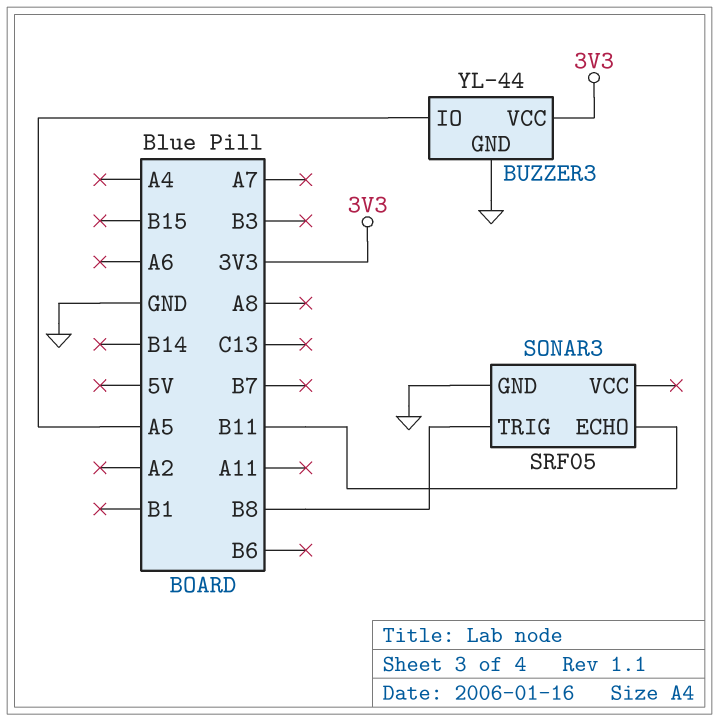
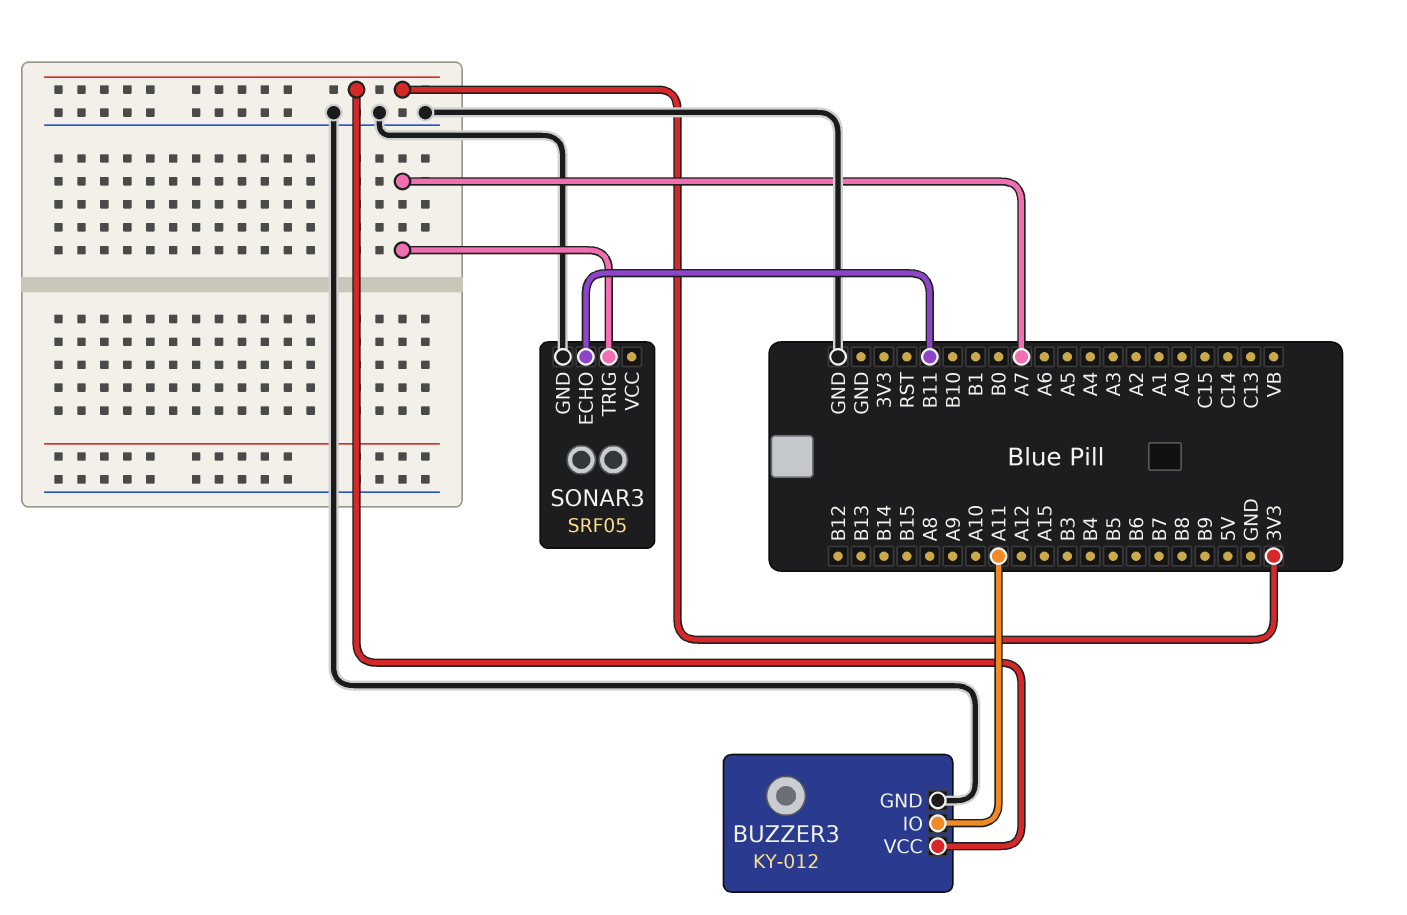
BUZZER3: YL-44 -> KY-012
BUZZER3 pin IO: A5 -> A11
SONAR3 pin TRIG: B8 -> A7

